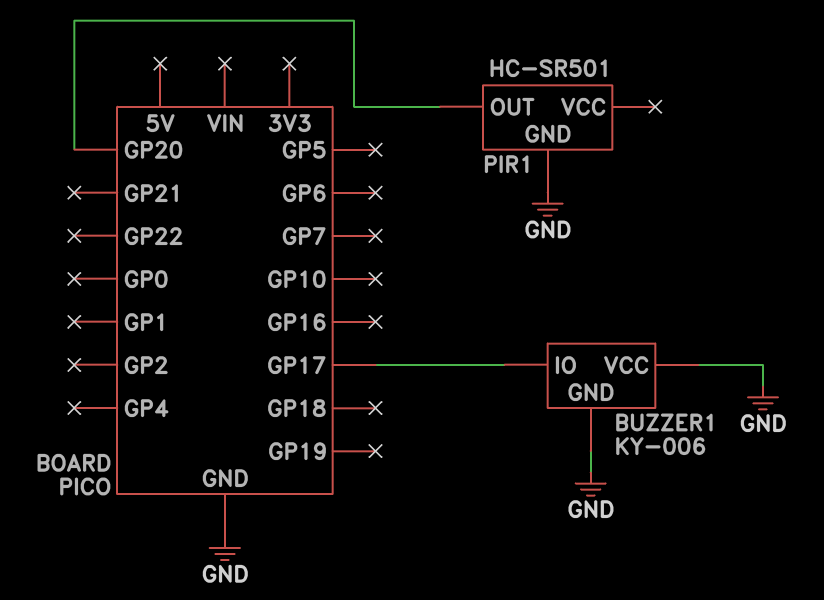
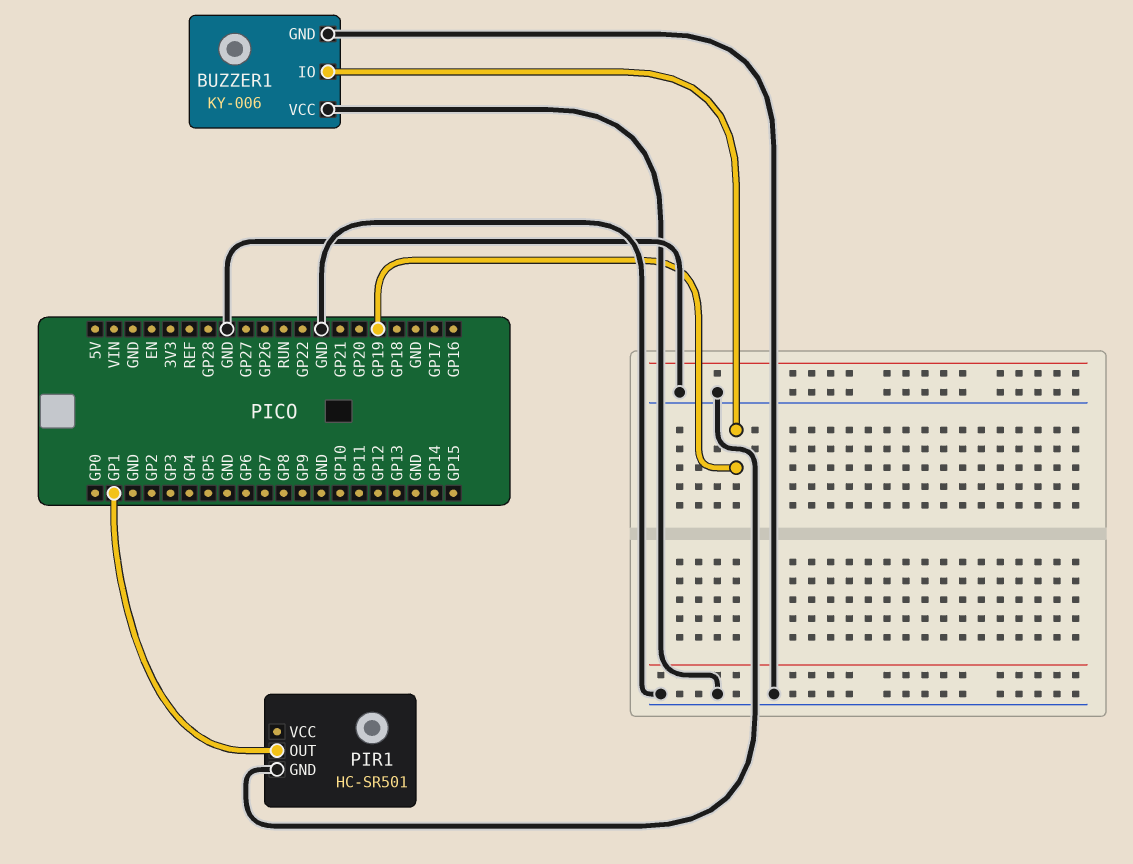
BUZZER1 pin IO: GP17 -> GP19
PIR1 pin OUT: GP20 -> GP1

